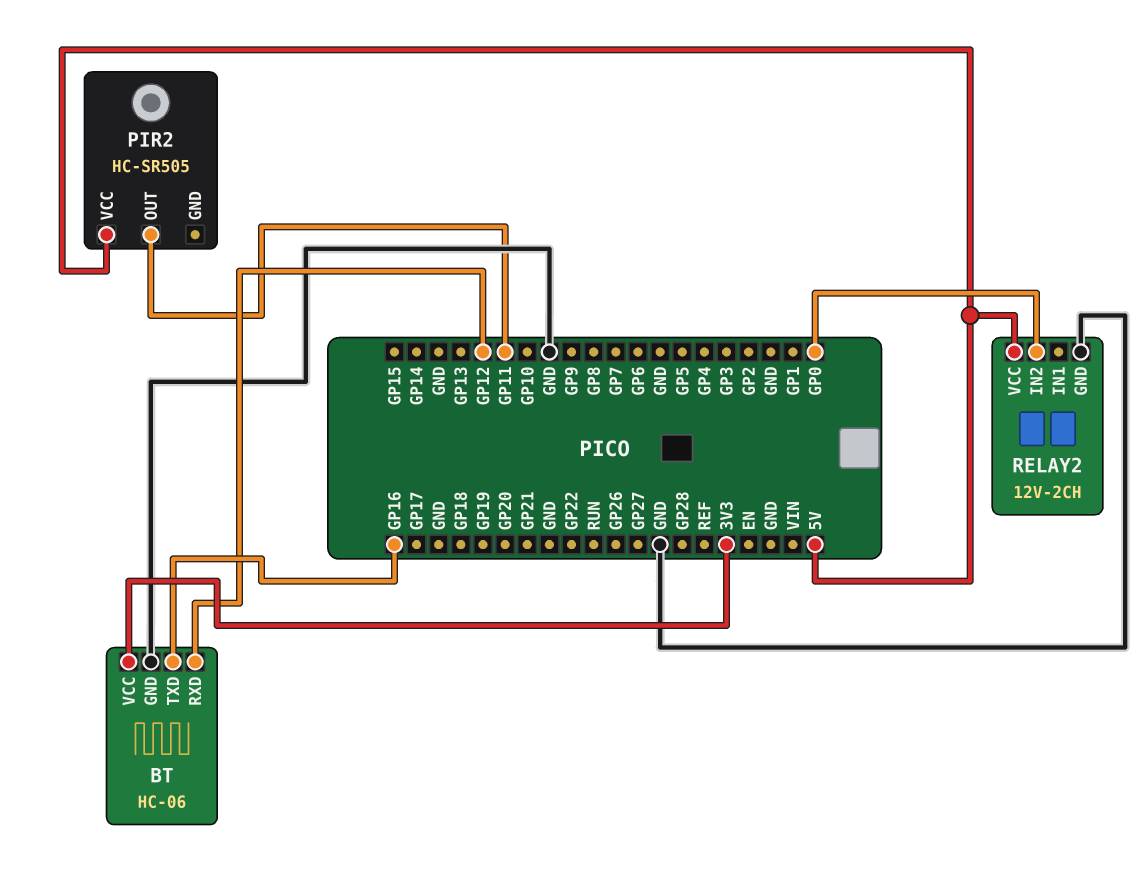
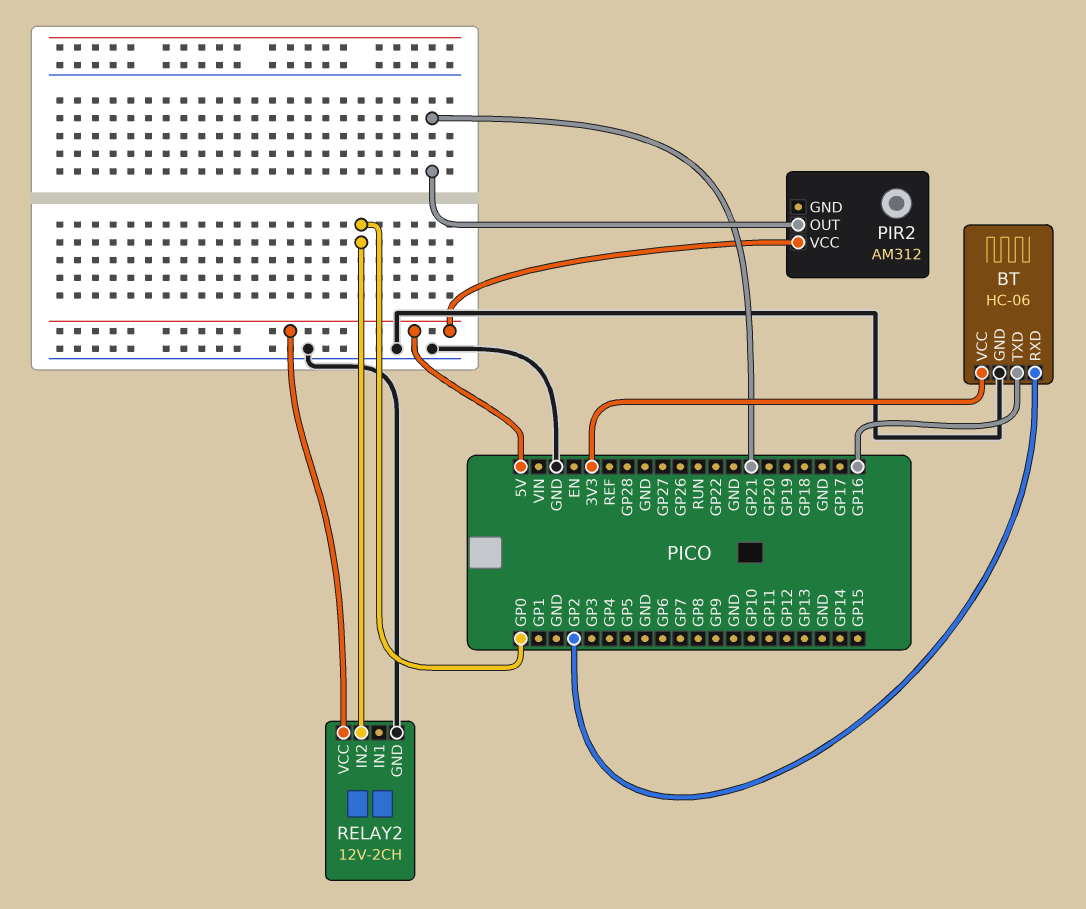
BT pin RXD: GP12 -> GP2
PIR2: HC-SR505 -> AM312
PIR2 pin OUT: GP11 -> GP21

